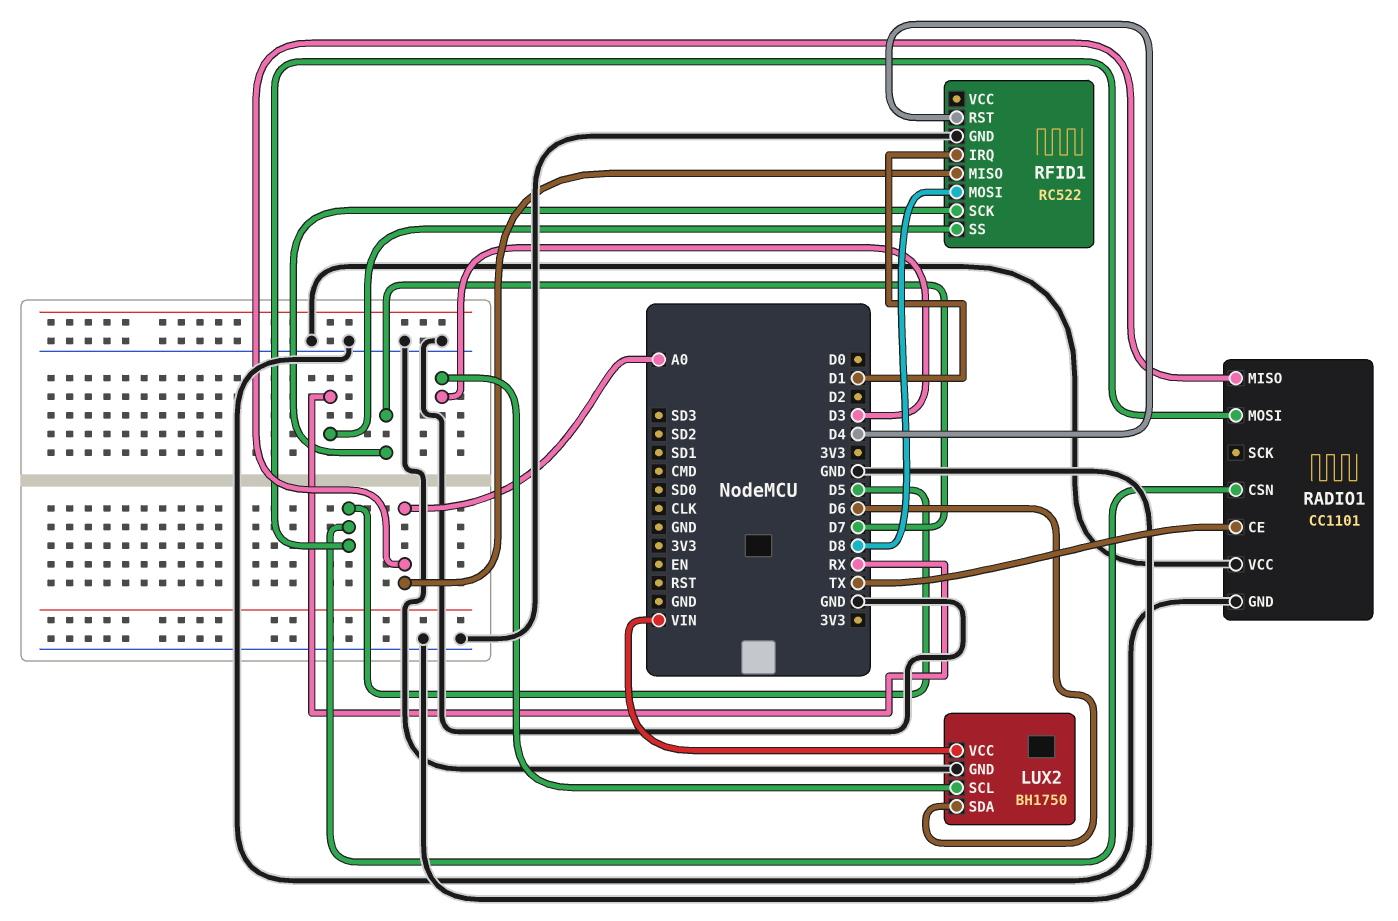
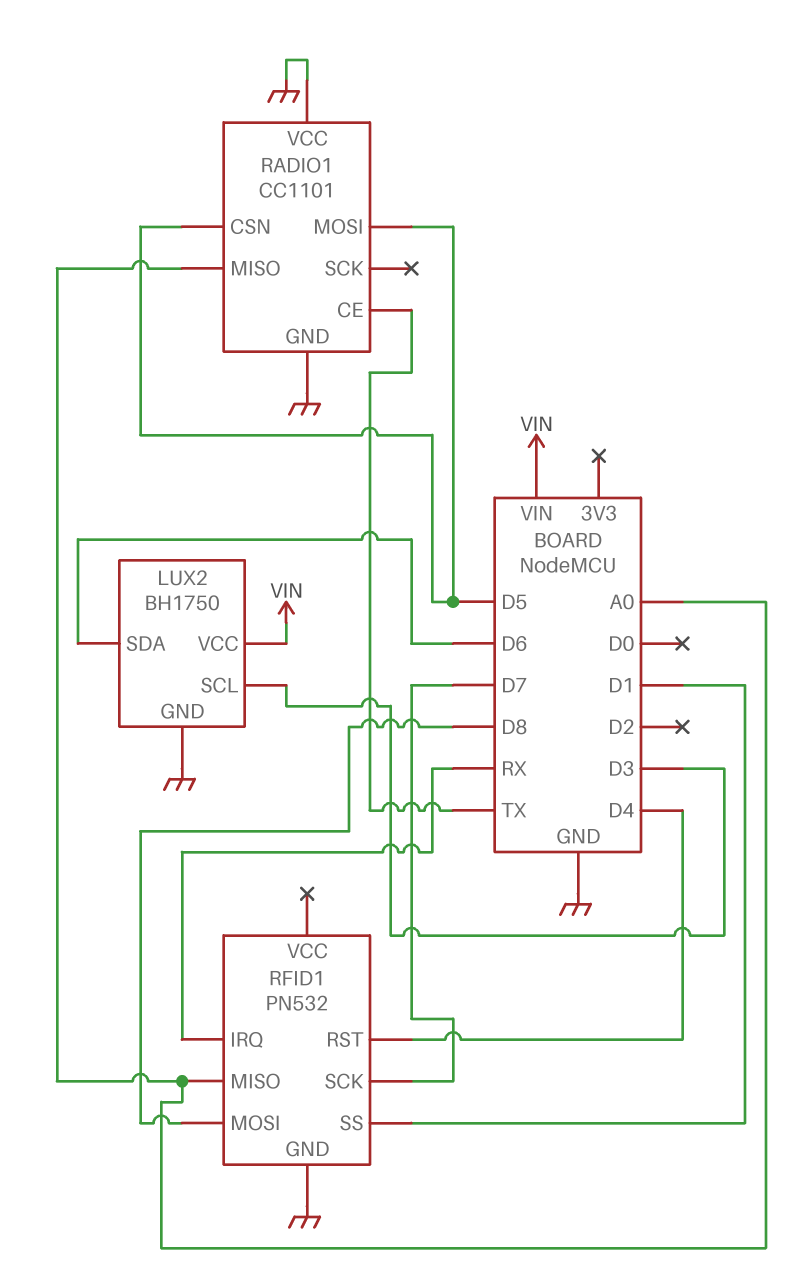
RFID1: RC522 -> PN532
RFID1 pin IRQ: D1 -> RX
RFID1 pin SS: RX -> D1

